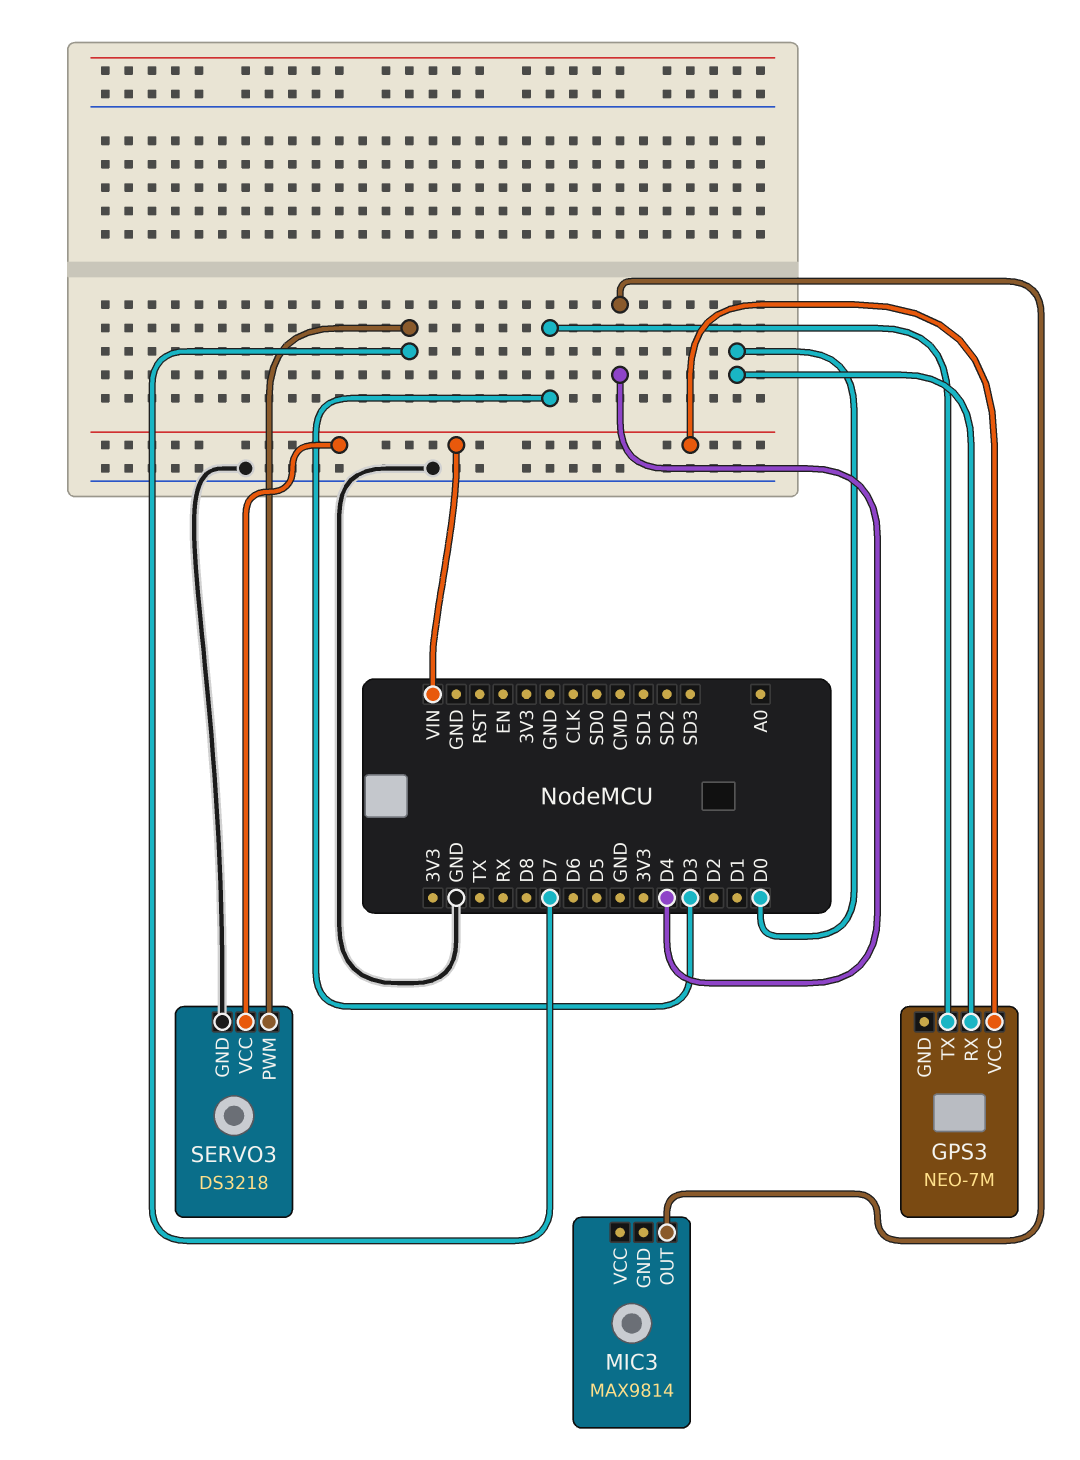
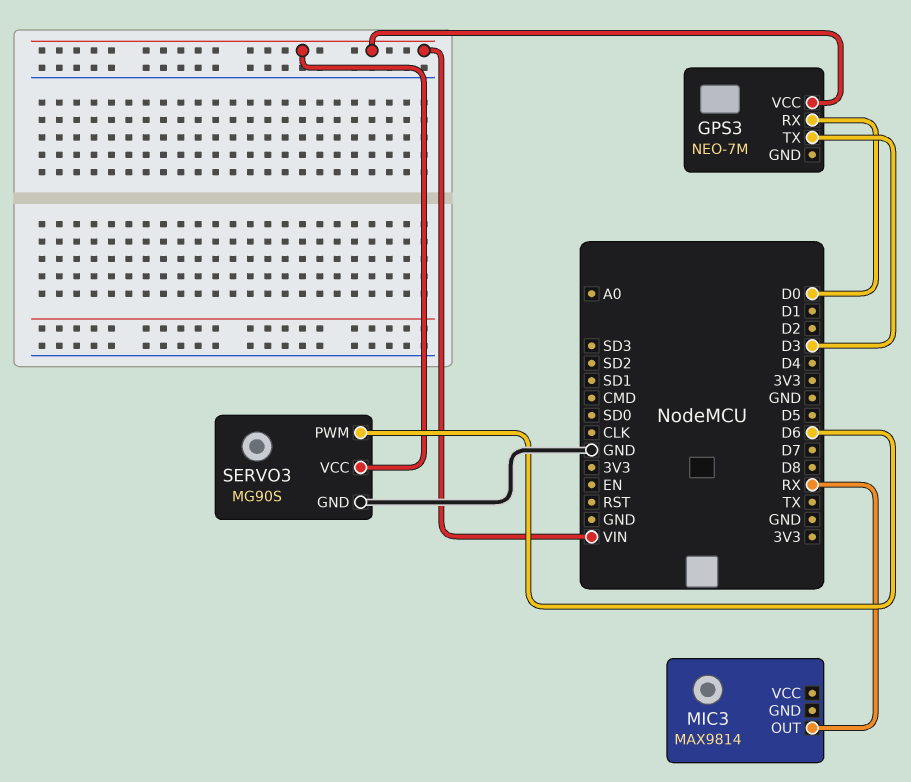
MIC3 pin OUT: D4 -> RX
SERVO3: DS3218 -> MG90S
SERVO3 pin PWM: D7 -> D6

